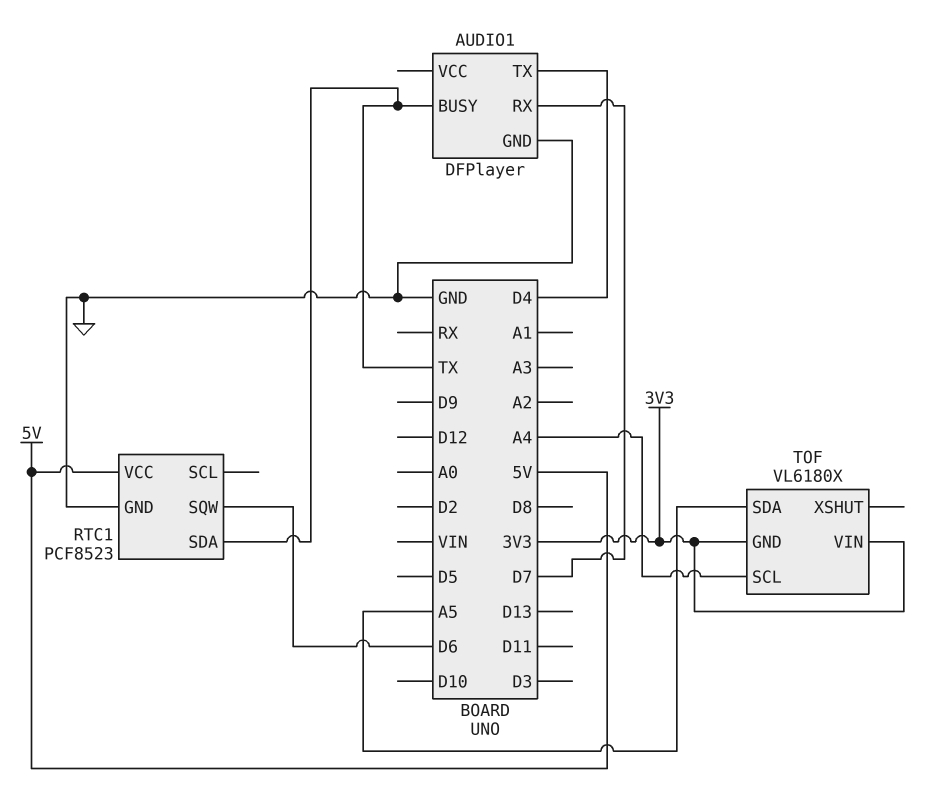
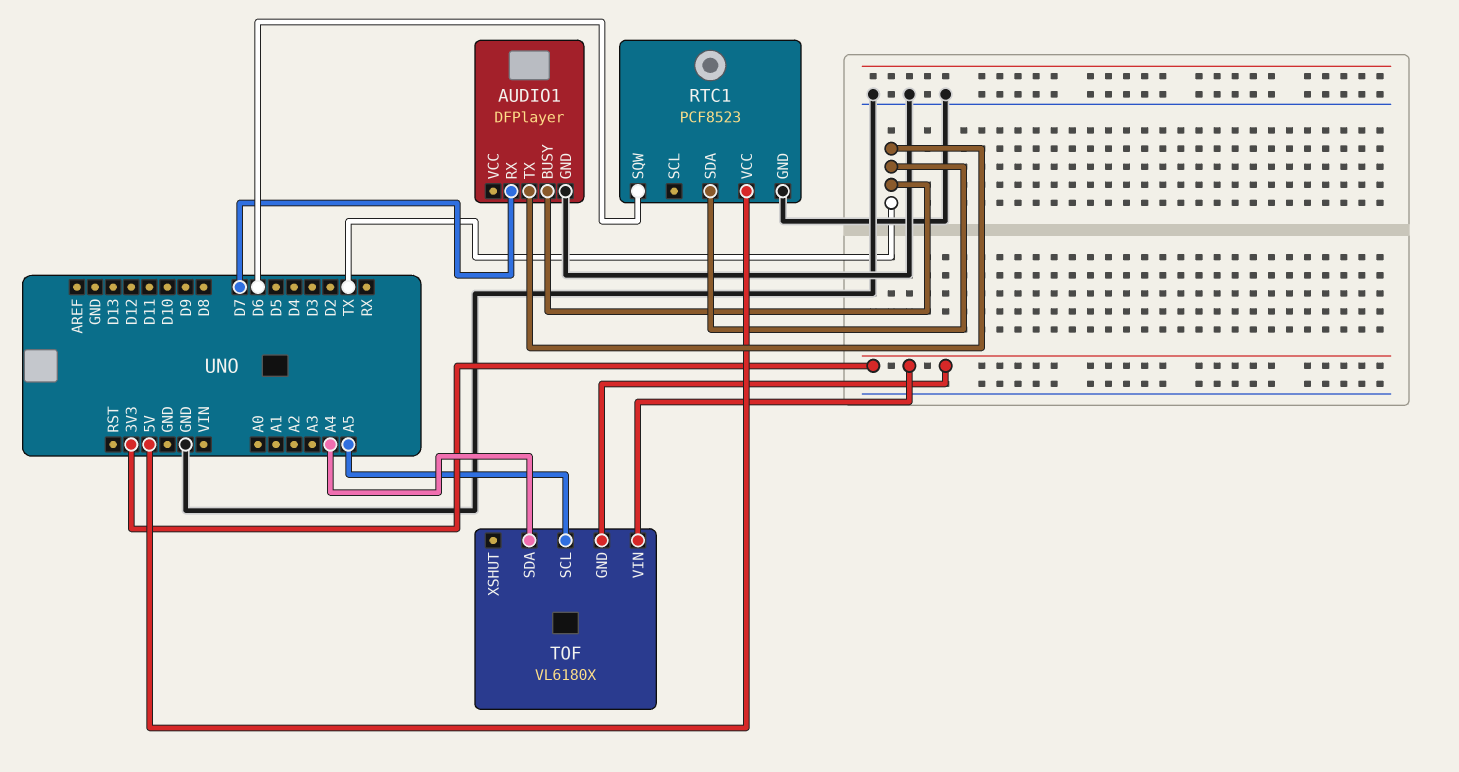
AUDIO1 pin TX: D4 -> TX
TOF pin SCL: A4 -> A5
TOF pin SDA: A5 -> A4

